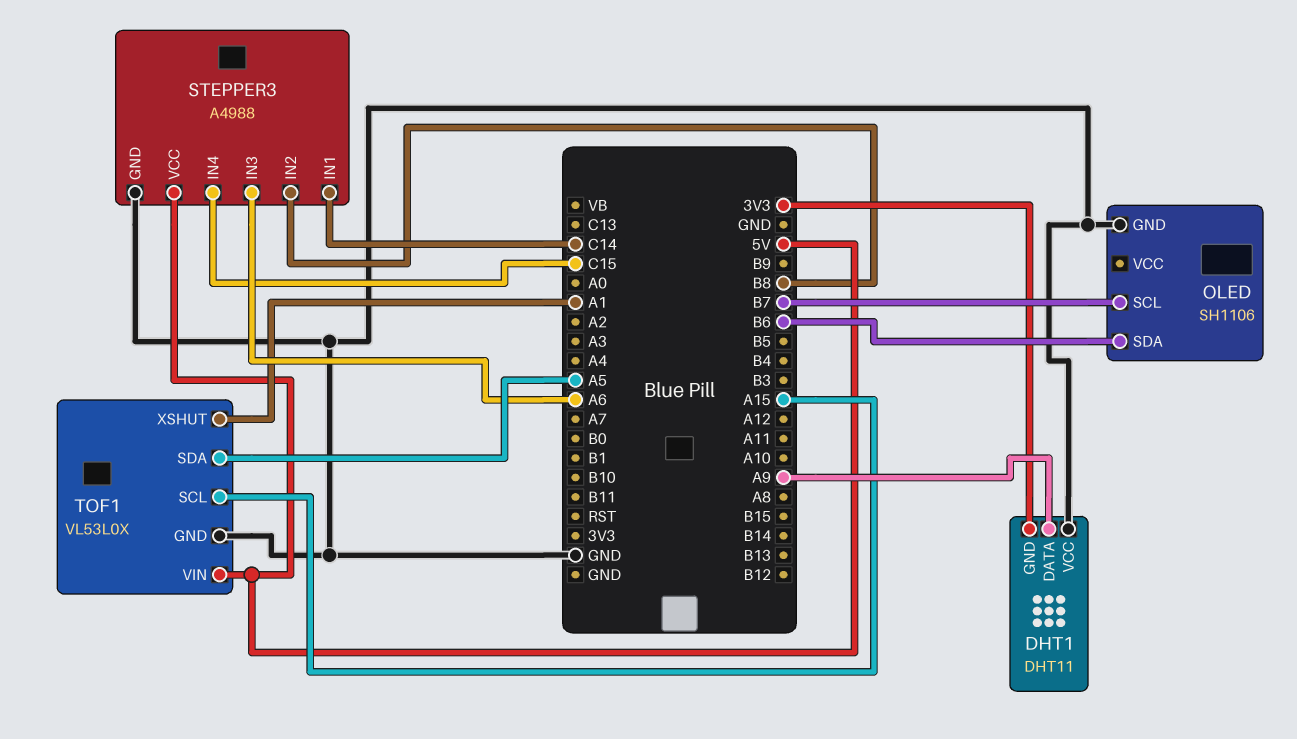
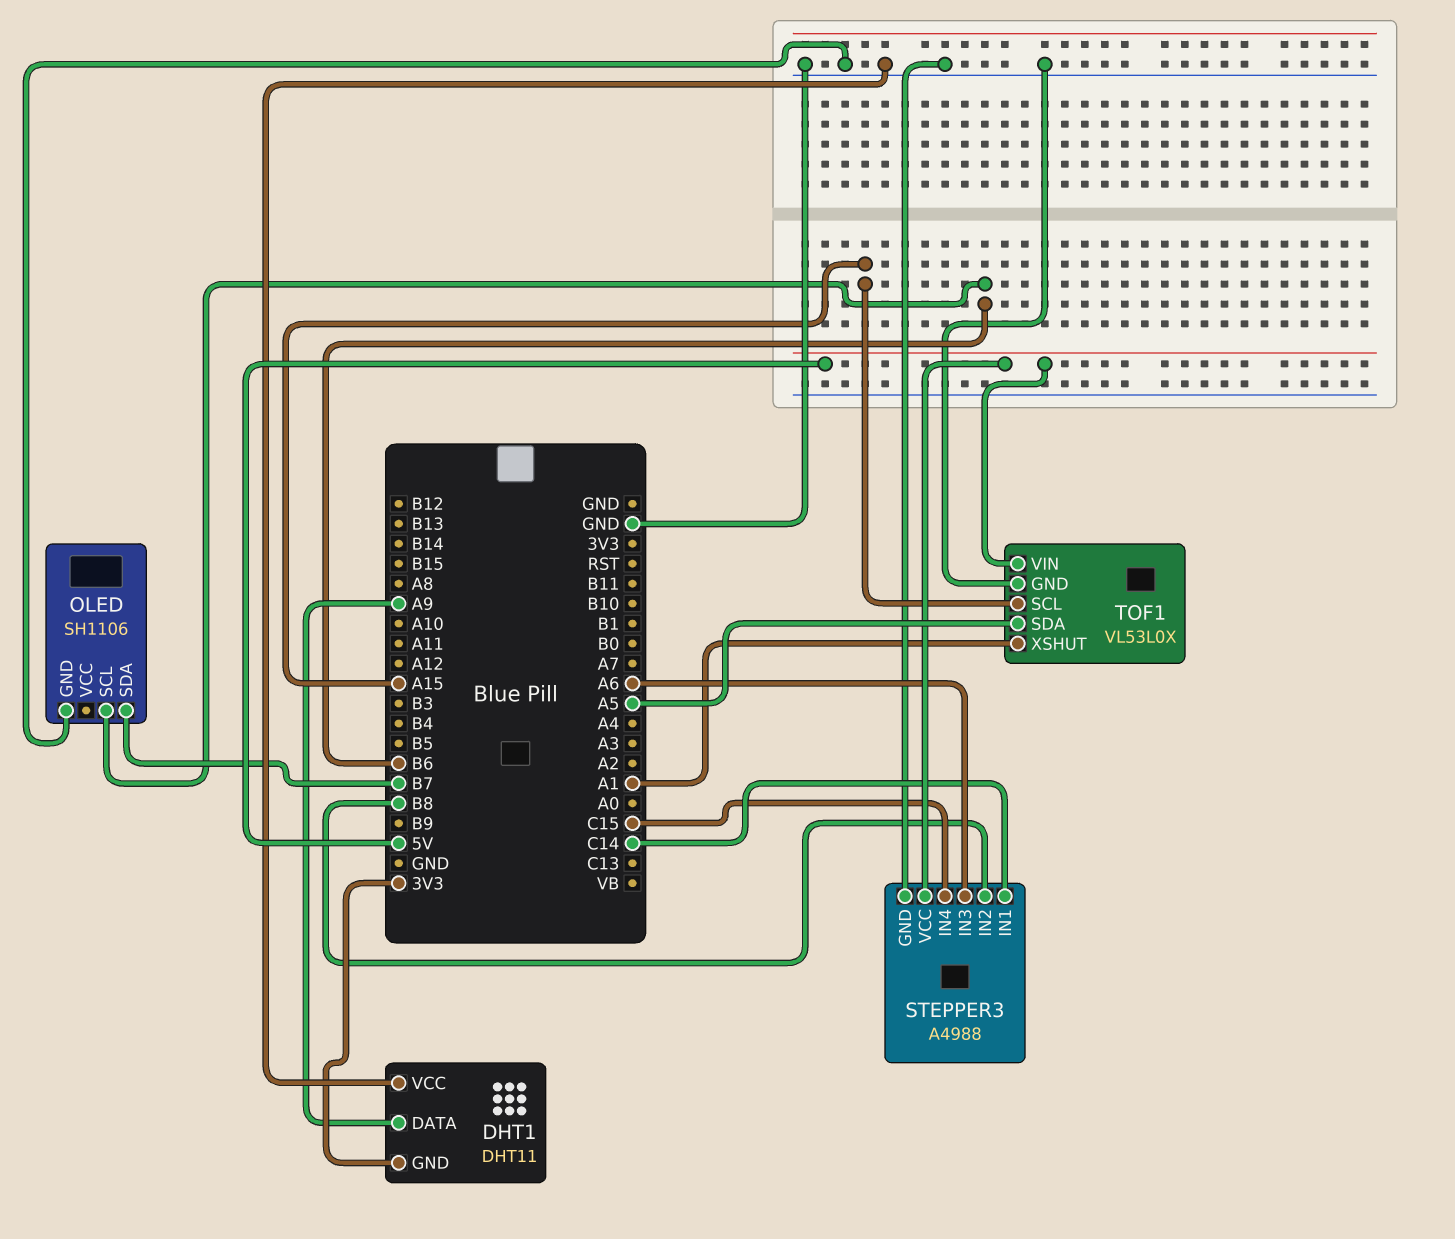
OLED pin SCL: B7 -> B6
OLED pin SDA: B6 -> B7

